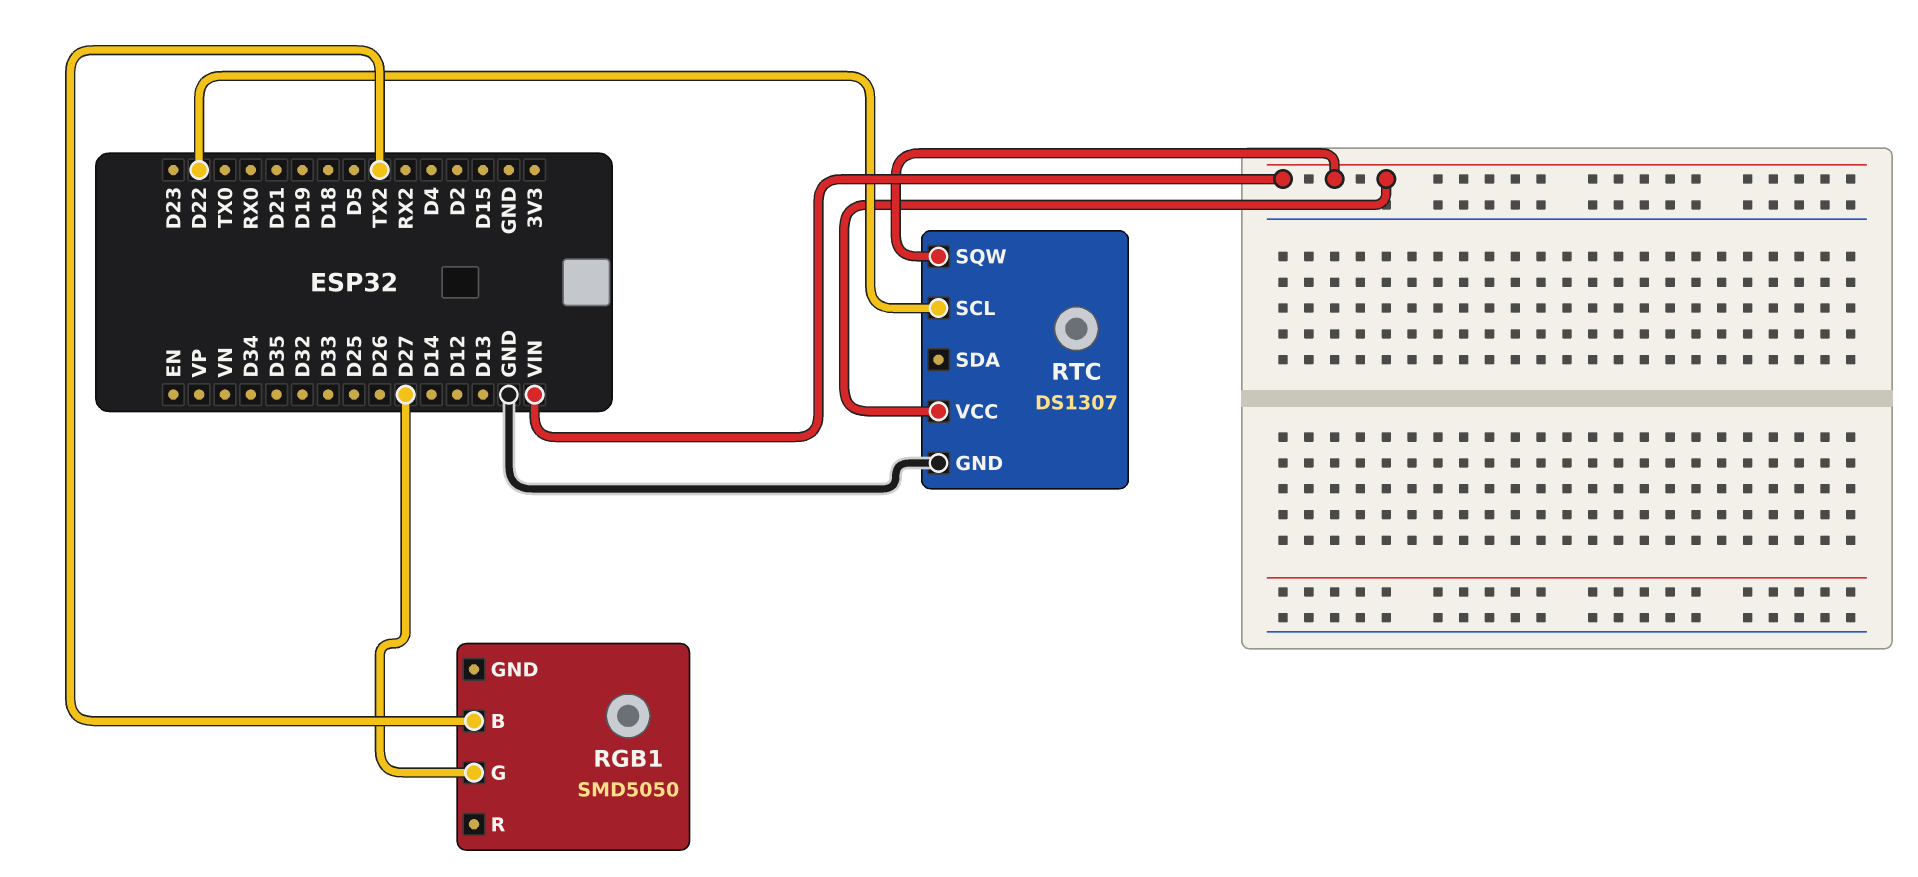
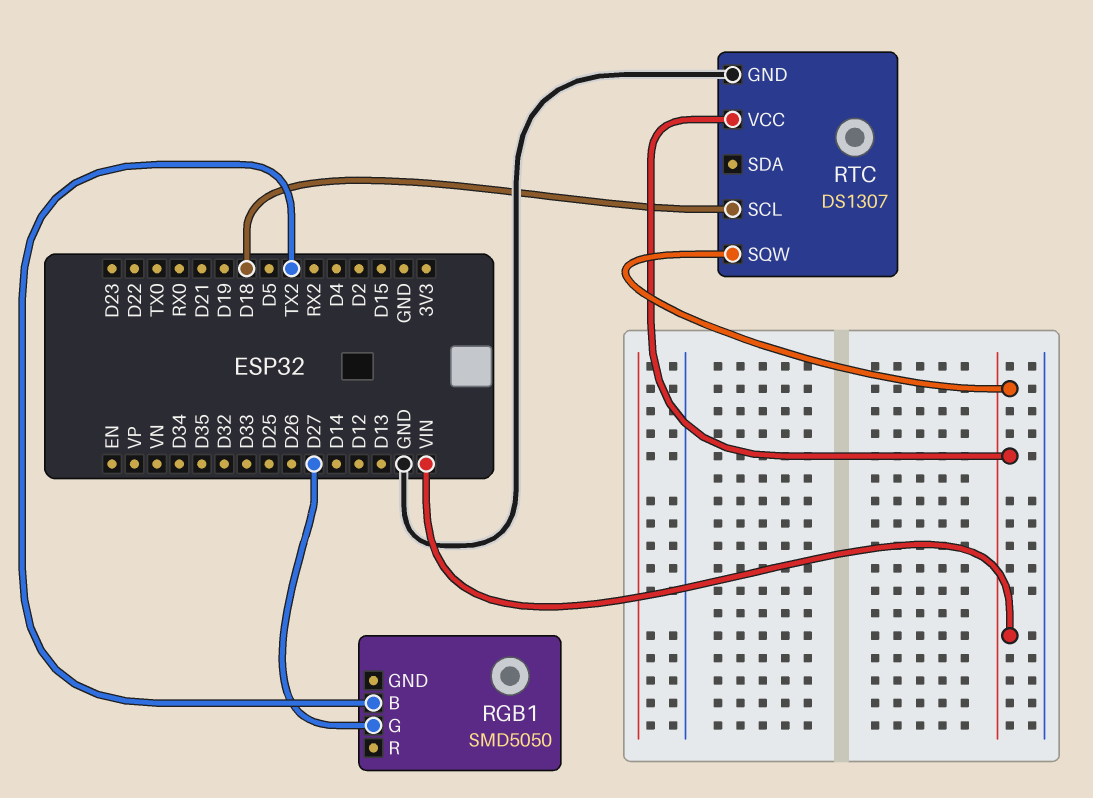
RTC pin SCL: D22 -> D18

